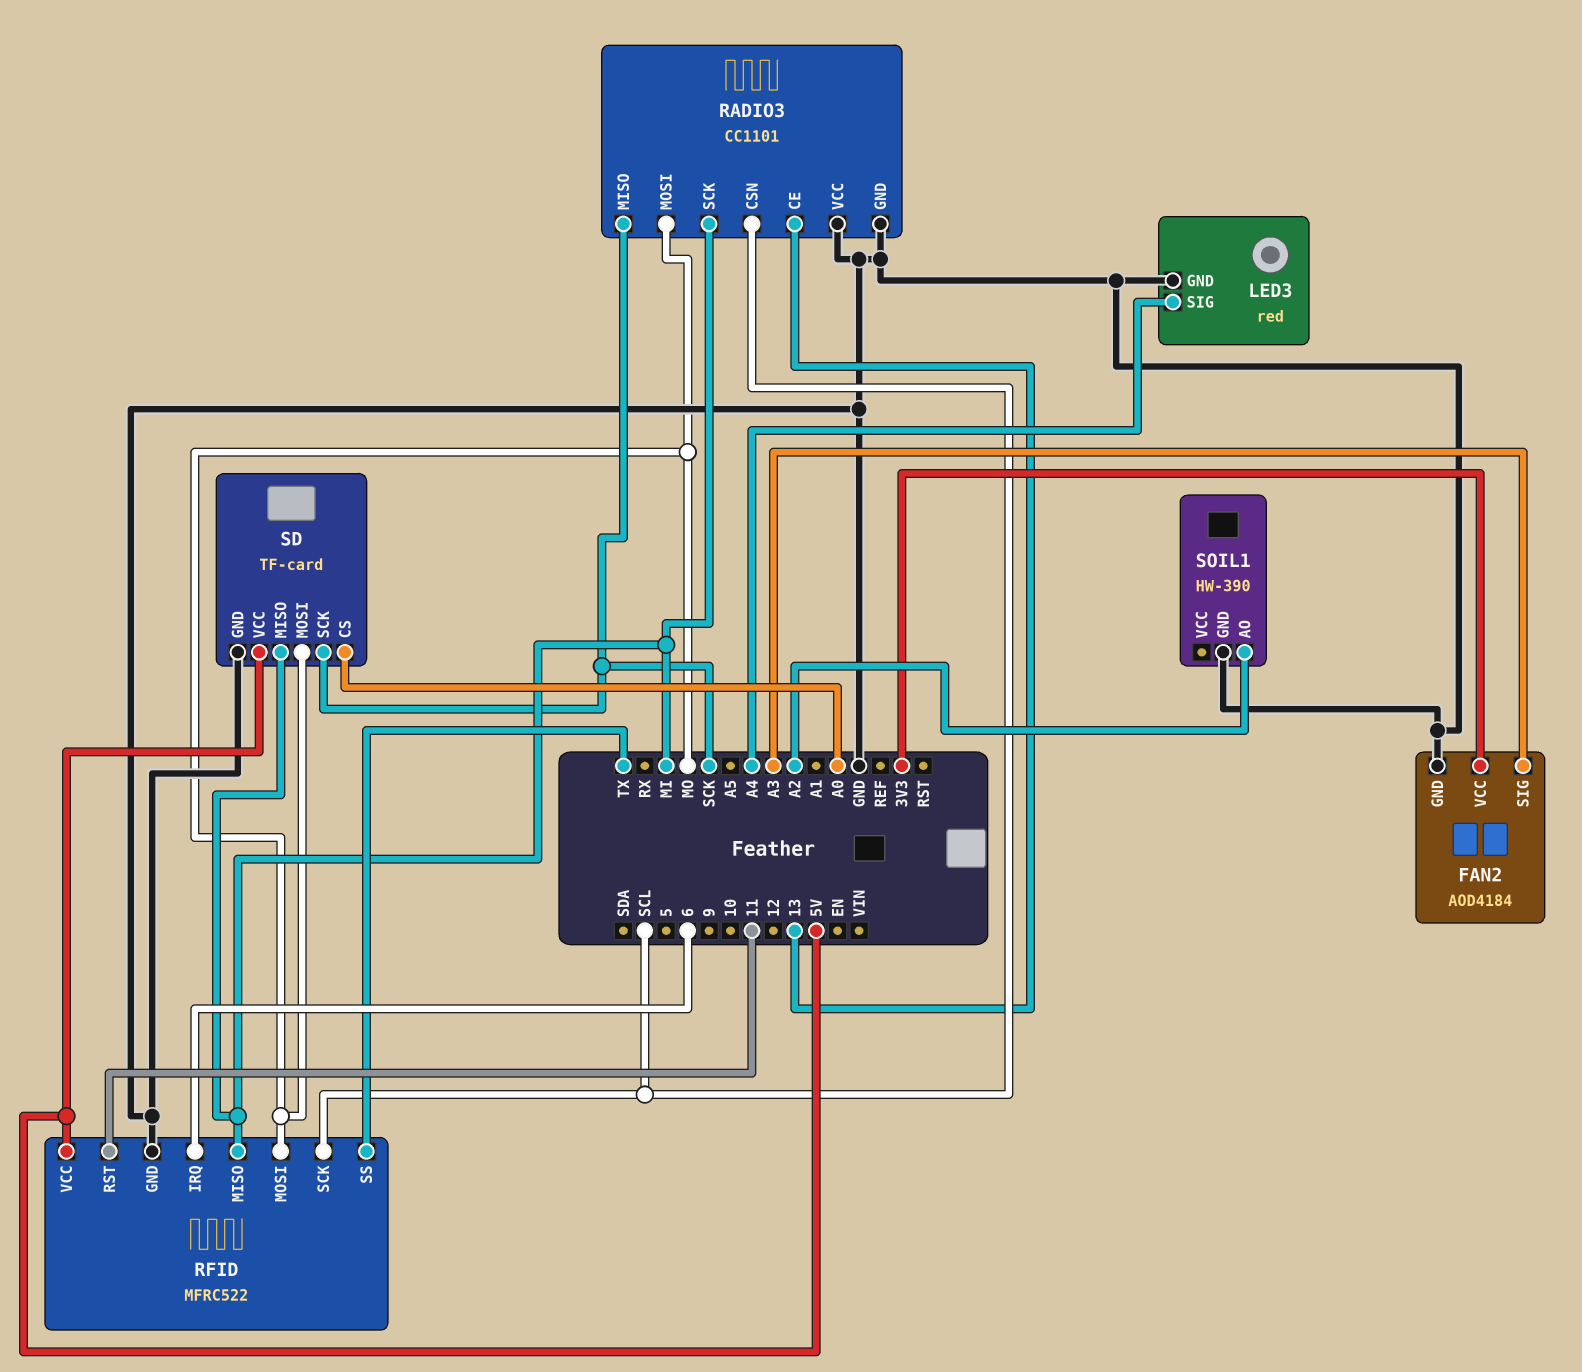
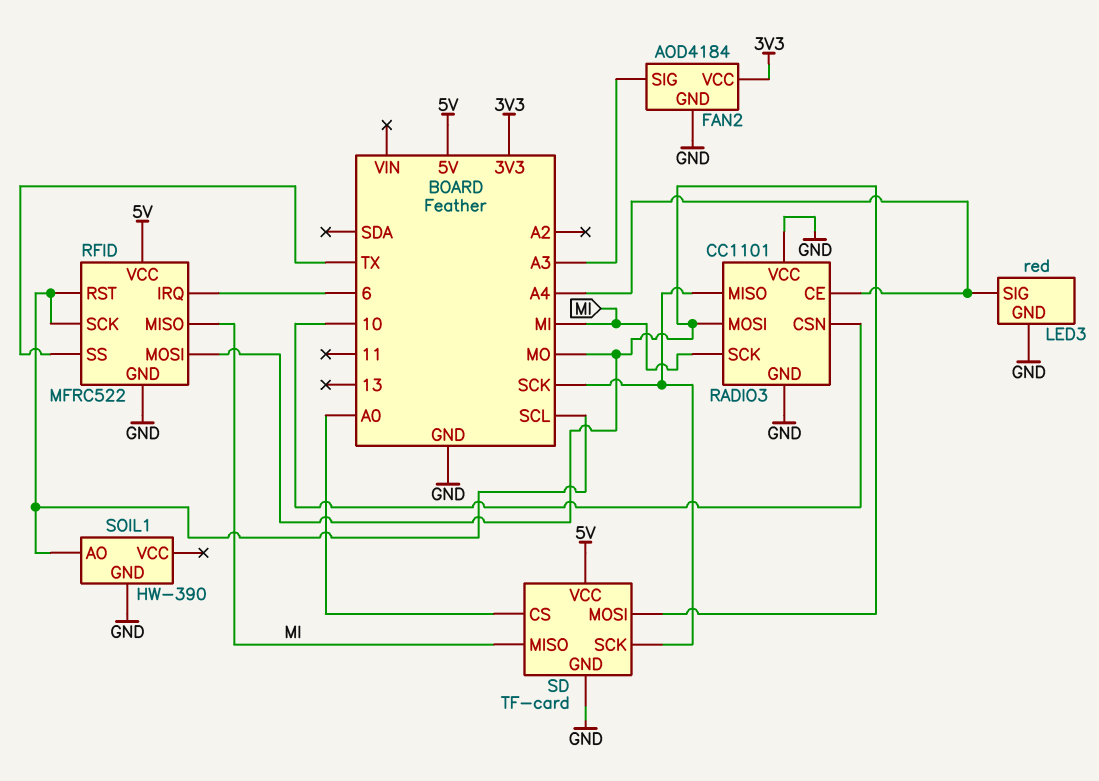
RADIO3 pin CE: 13 -> A4
RADIO3 pin CSN: SCL -> 10
RFID pin RST: 11 -> SCL
SOIL1 pin AO: A2 -> SCL

